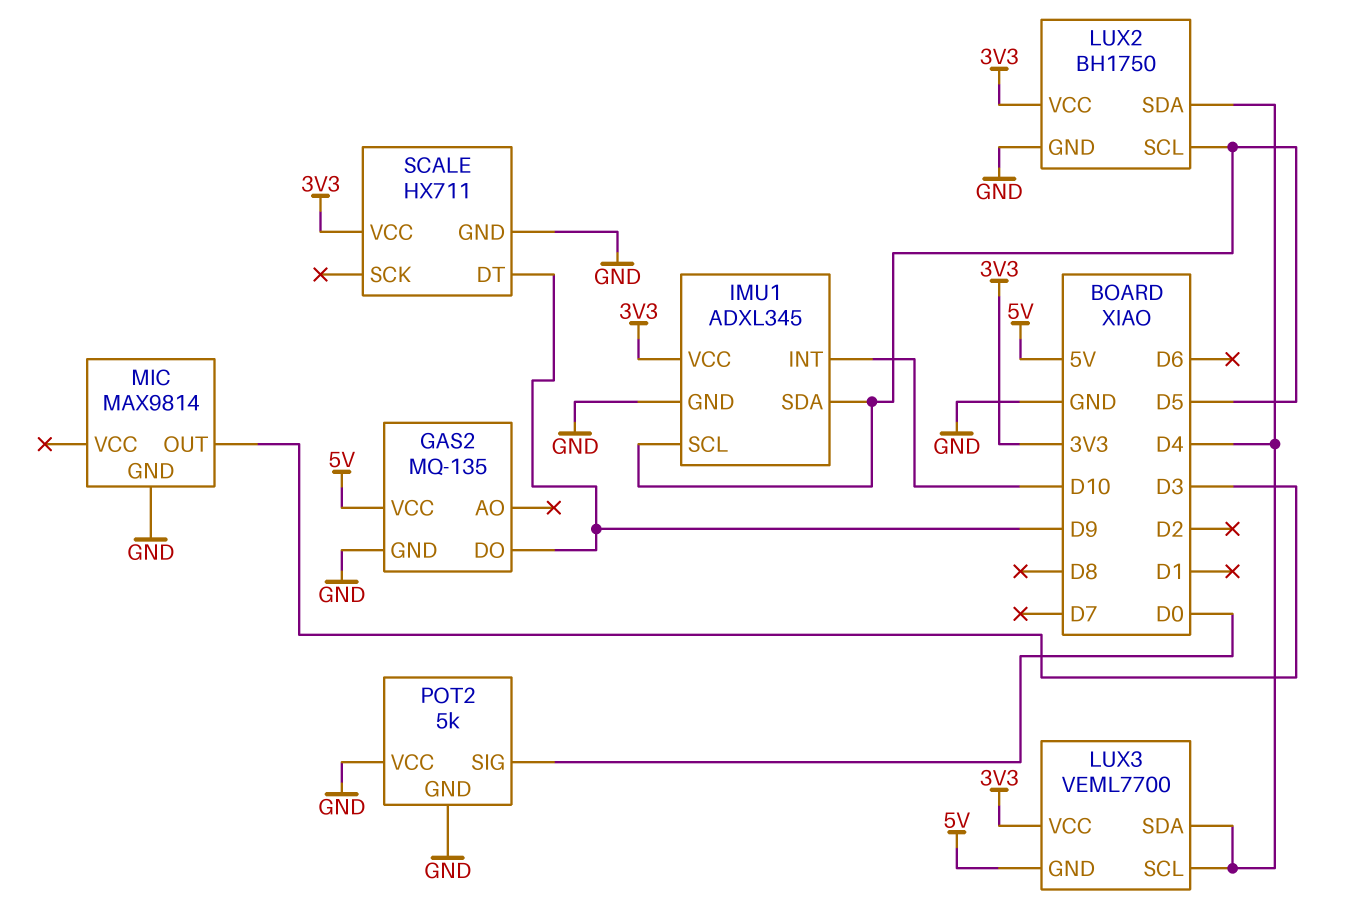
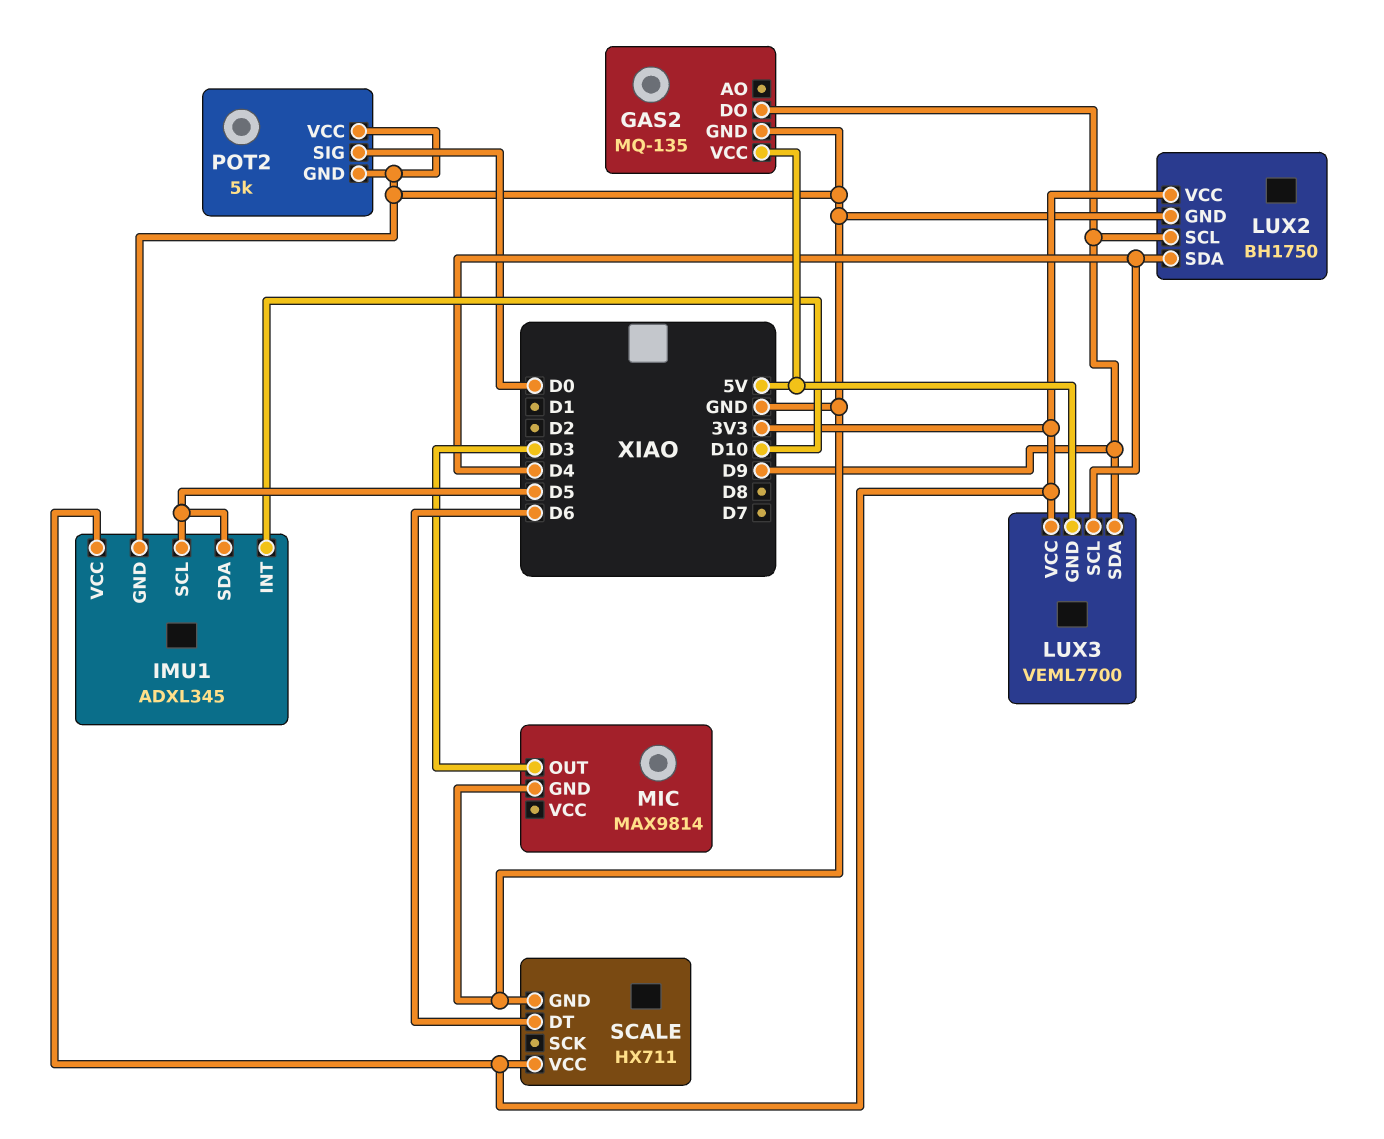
LUX2 pin SCL: D5 -> D9
LUX3 pin SDA: D4 -> D9
SCALE pin DT: D9 -> D6

